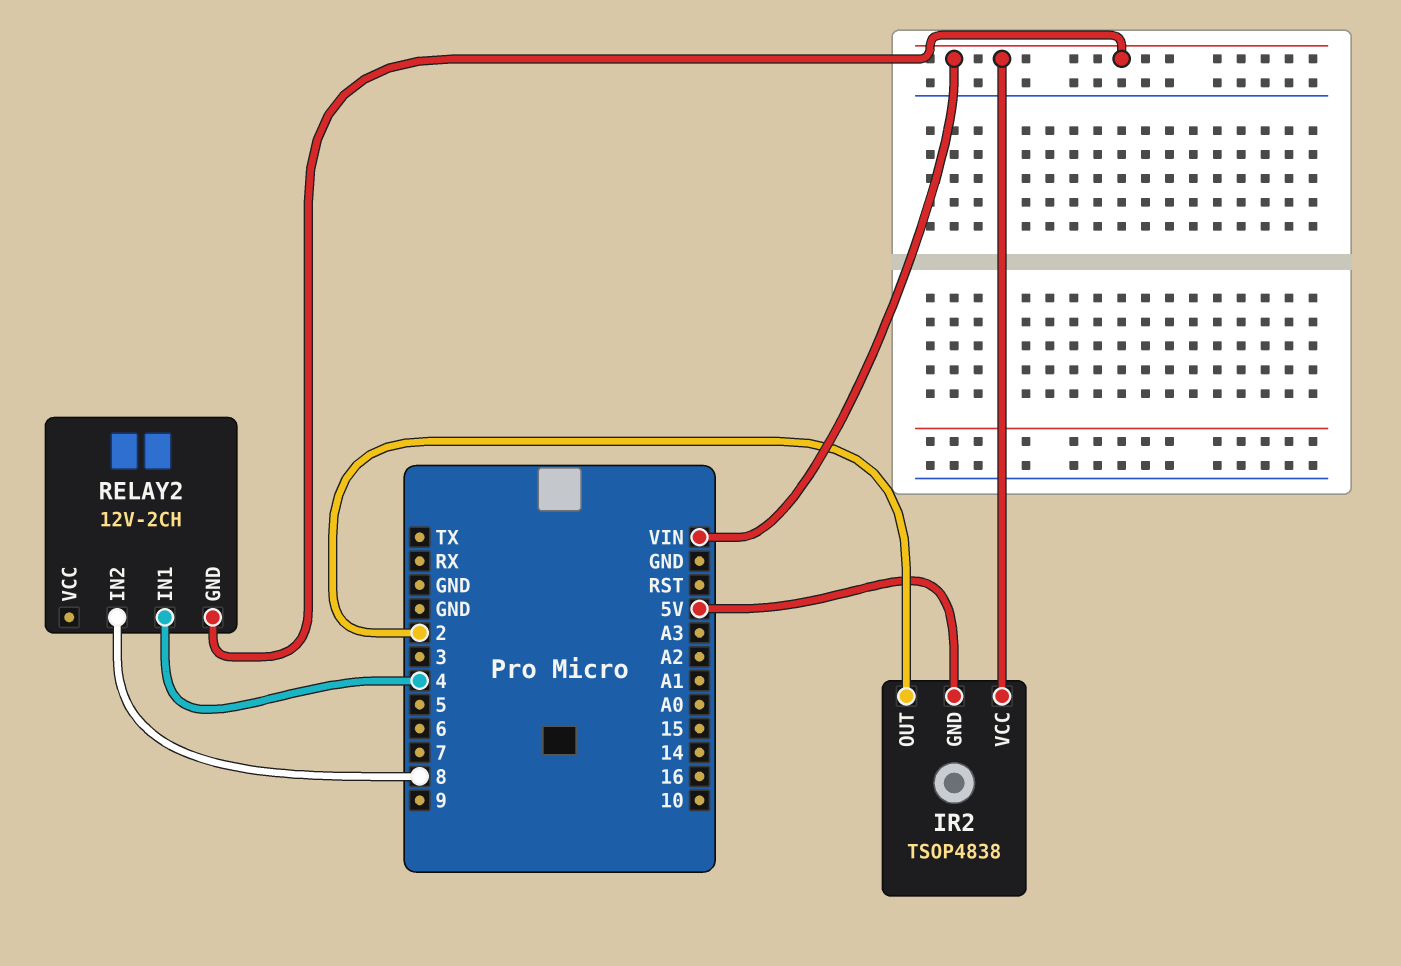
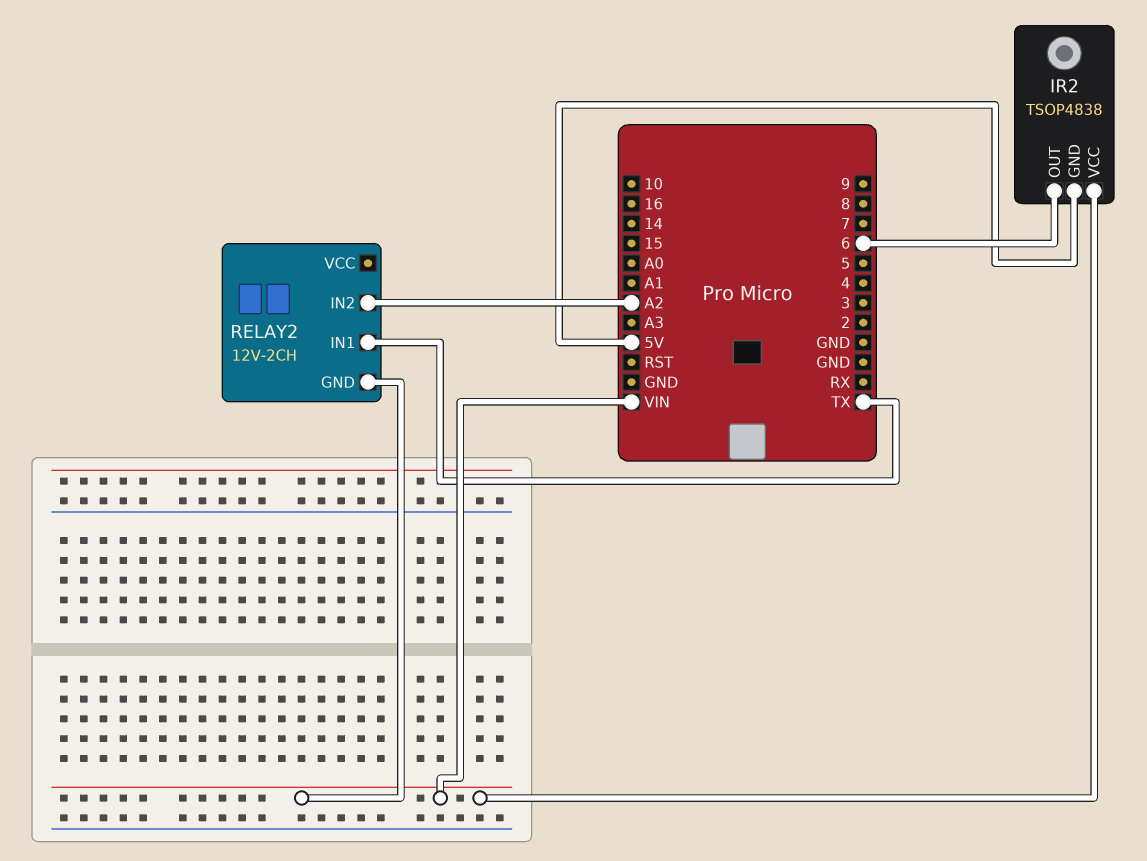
IR2 pin OUT: 2 -> 6
RELAY2 pin IN1: 4 -> TX
RELAY2 pin IN2: 8 -> A2

